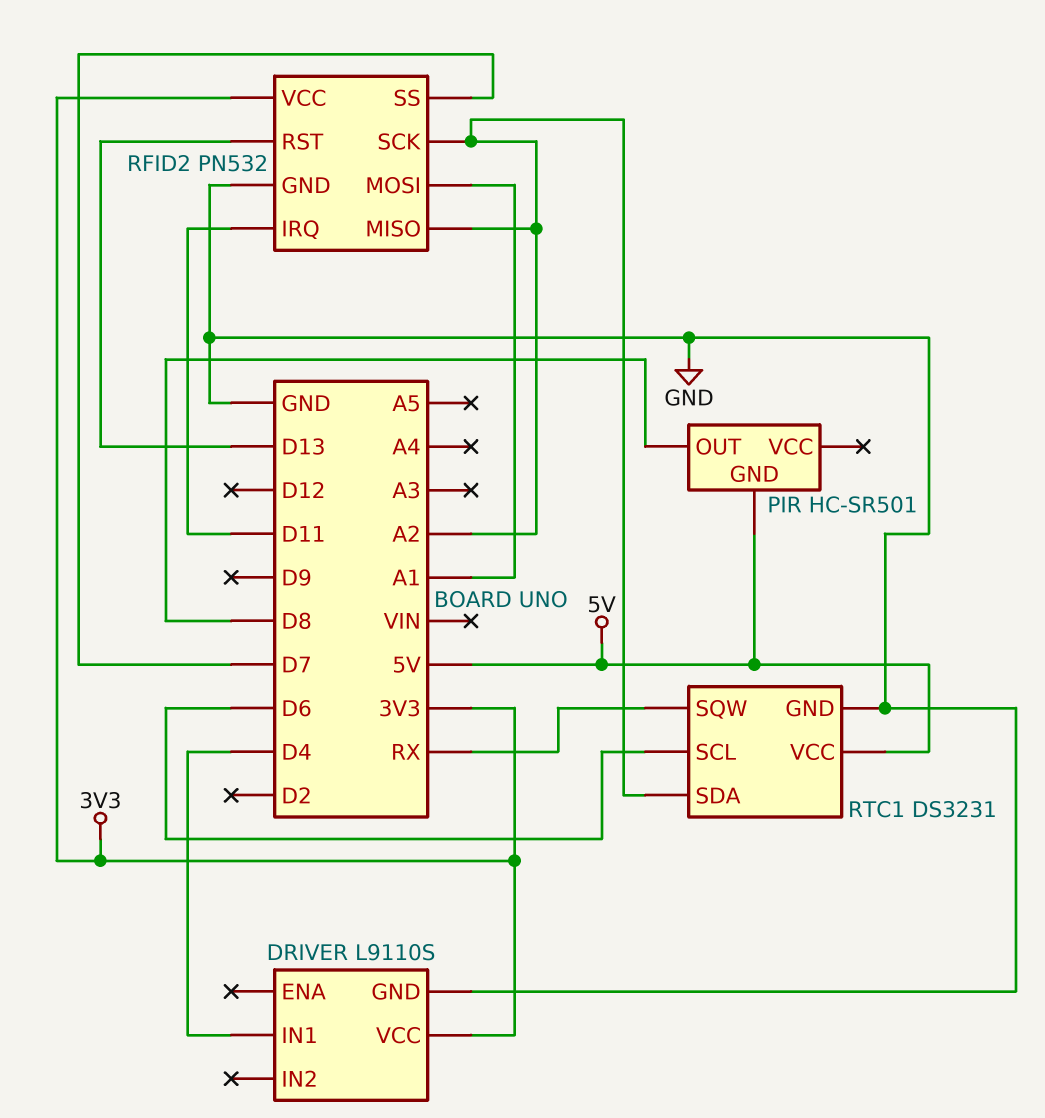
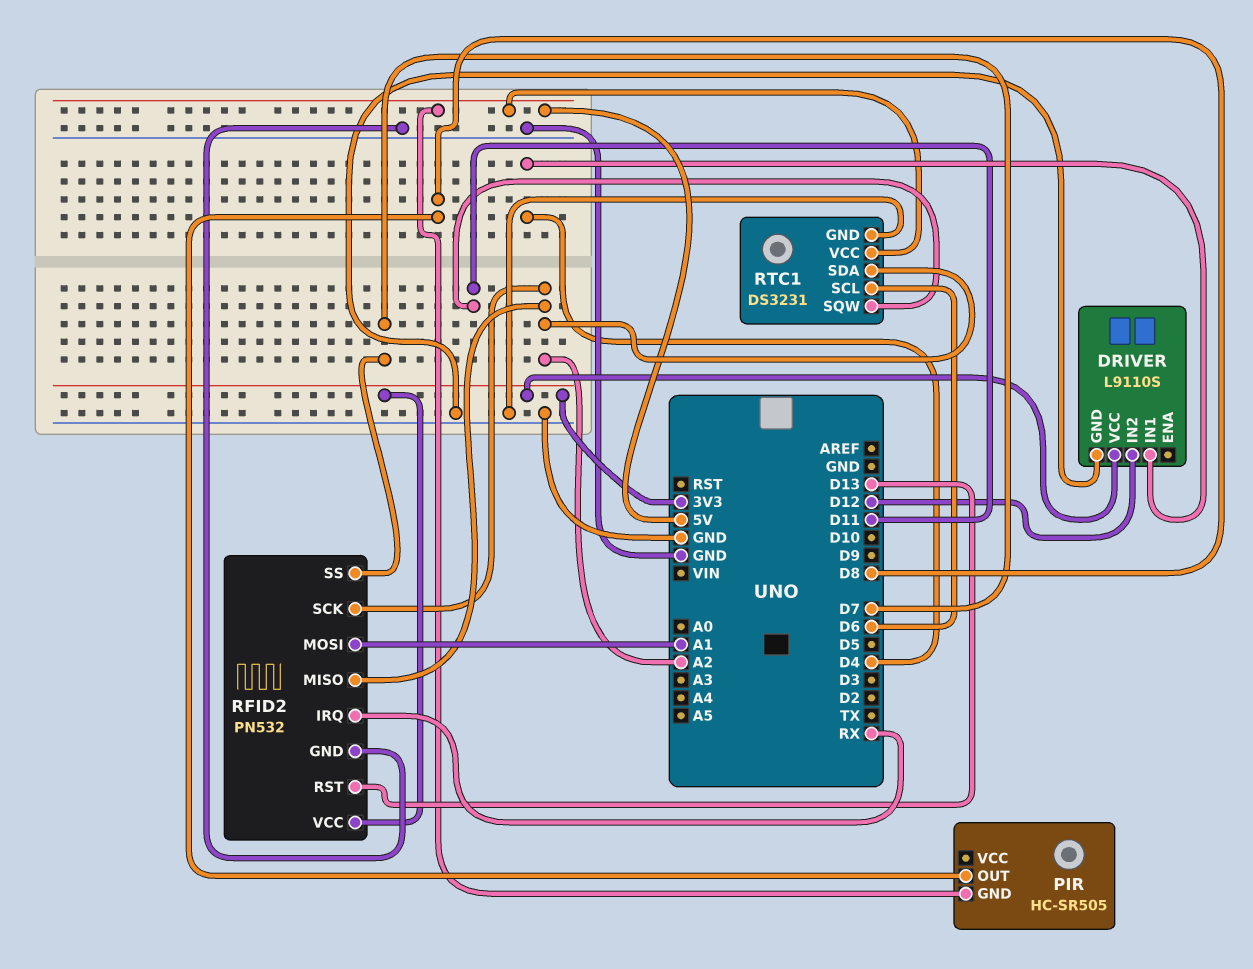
DRIVER pin IN2: none -> D12
PIR: HC-SR501 -> HC-SR505
RFID2 pin IRQ: D11 -> RX
RTC1 pin SQW: RX -> D11

